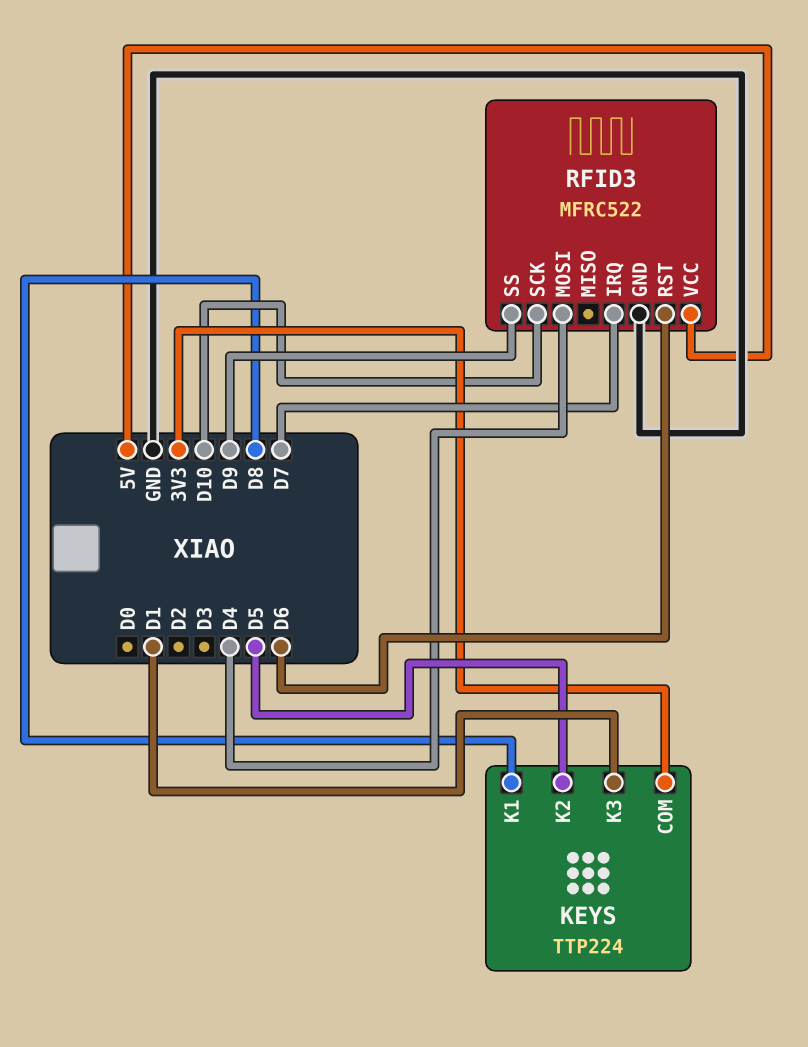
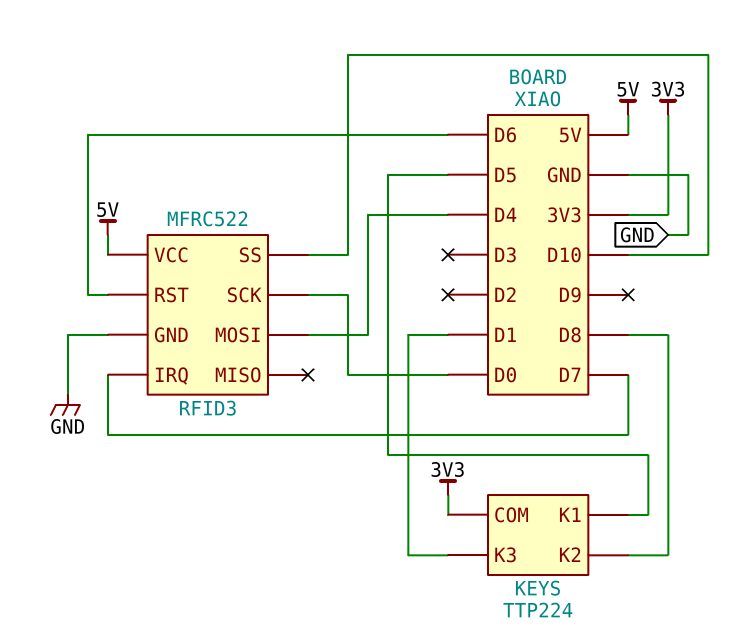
KEYS pin K1: D8 -> D5
KEYS pin K2: D5 -> D8
RFID3 pin SCK: D10 -> D0
RFID3 pin SS: D9 -> D10

